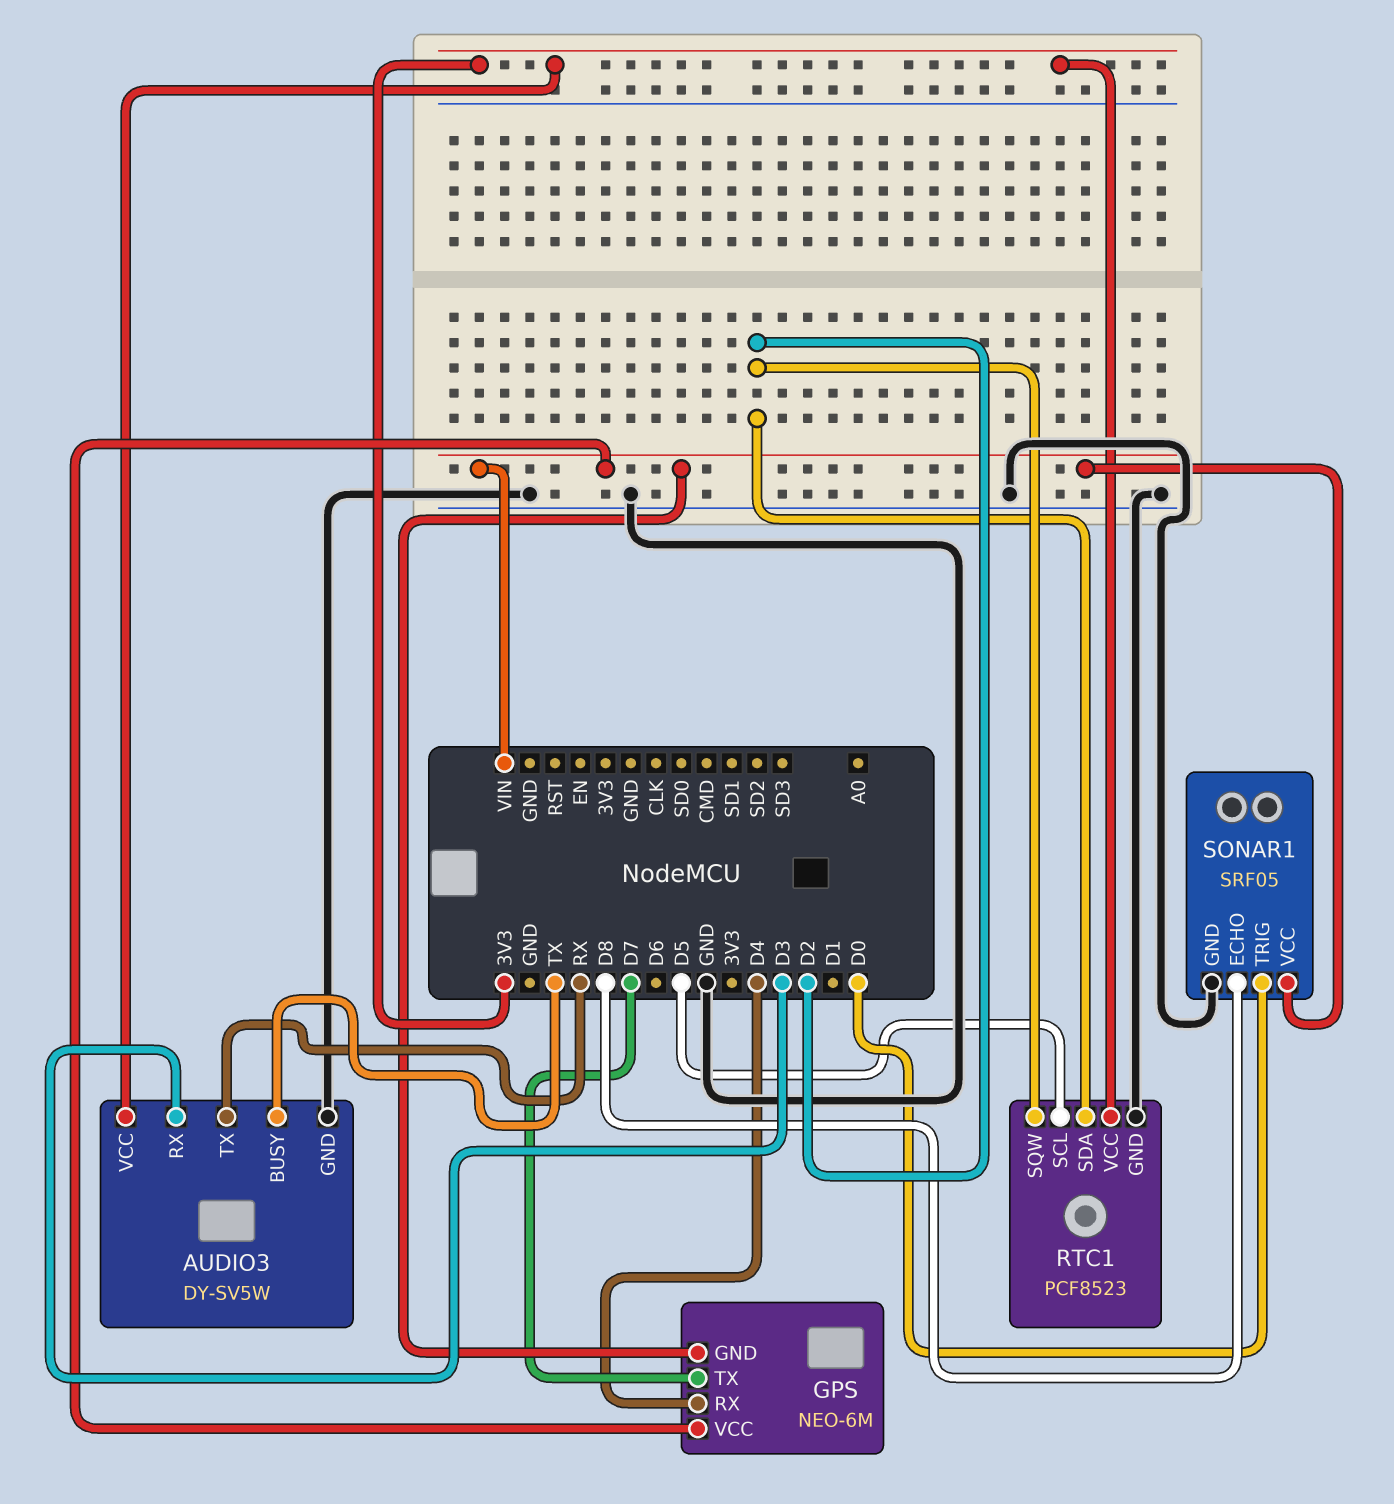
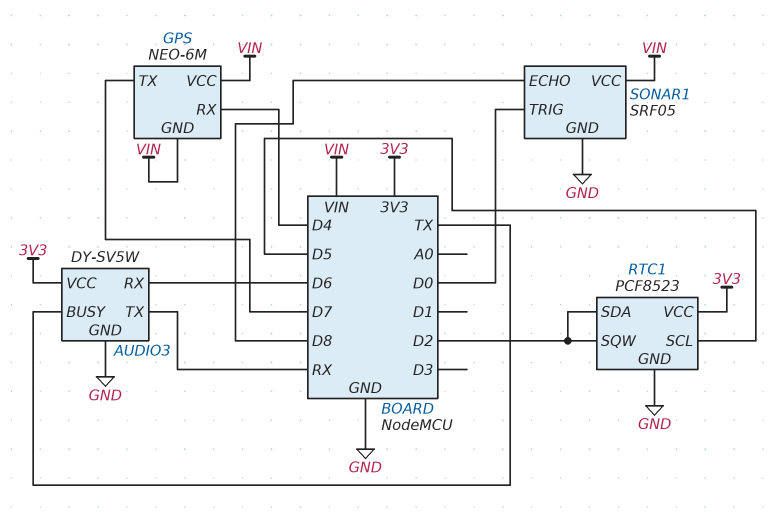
AUDIO3 pin RX: D3 -> D6

